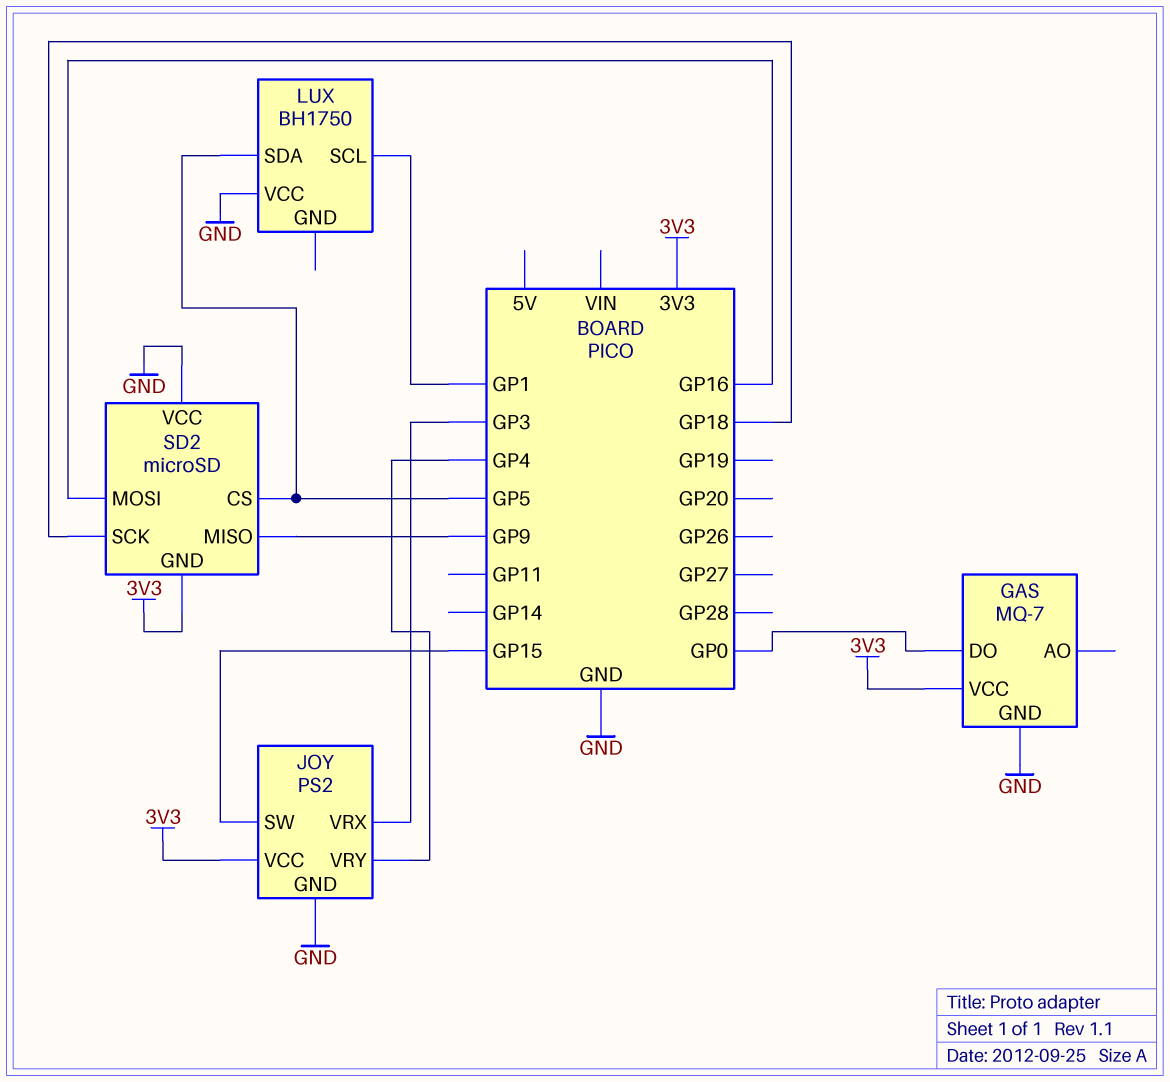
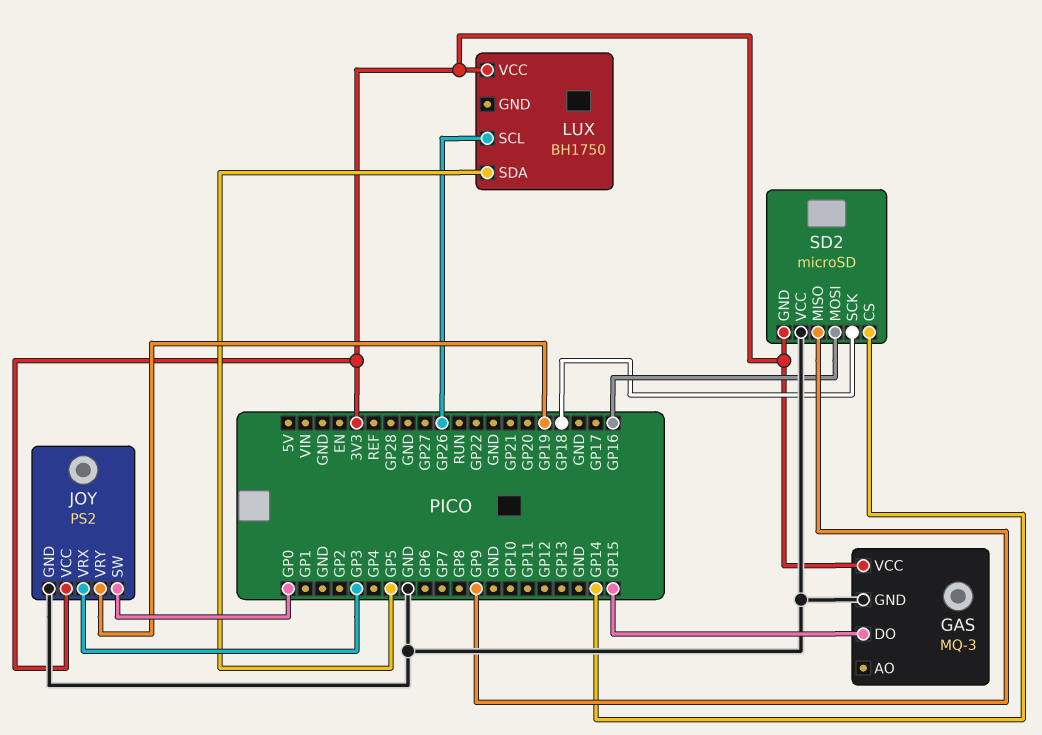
GAS: MQ-7 -> MQ-3
GAS pin DO: GP0 -> GP15
JOY pin SW: GP15 -> GP0
JOY pin VRY: GP4 -> GP19
LUX pin SCL: GP1 -> GP26
LUX pin VCC: GND -> 3V3
SD2 pin CS: GP5 -> GP14

